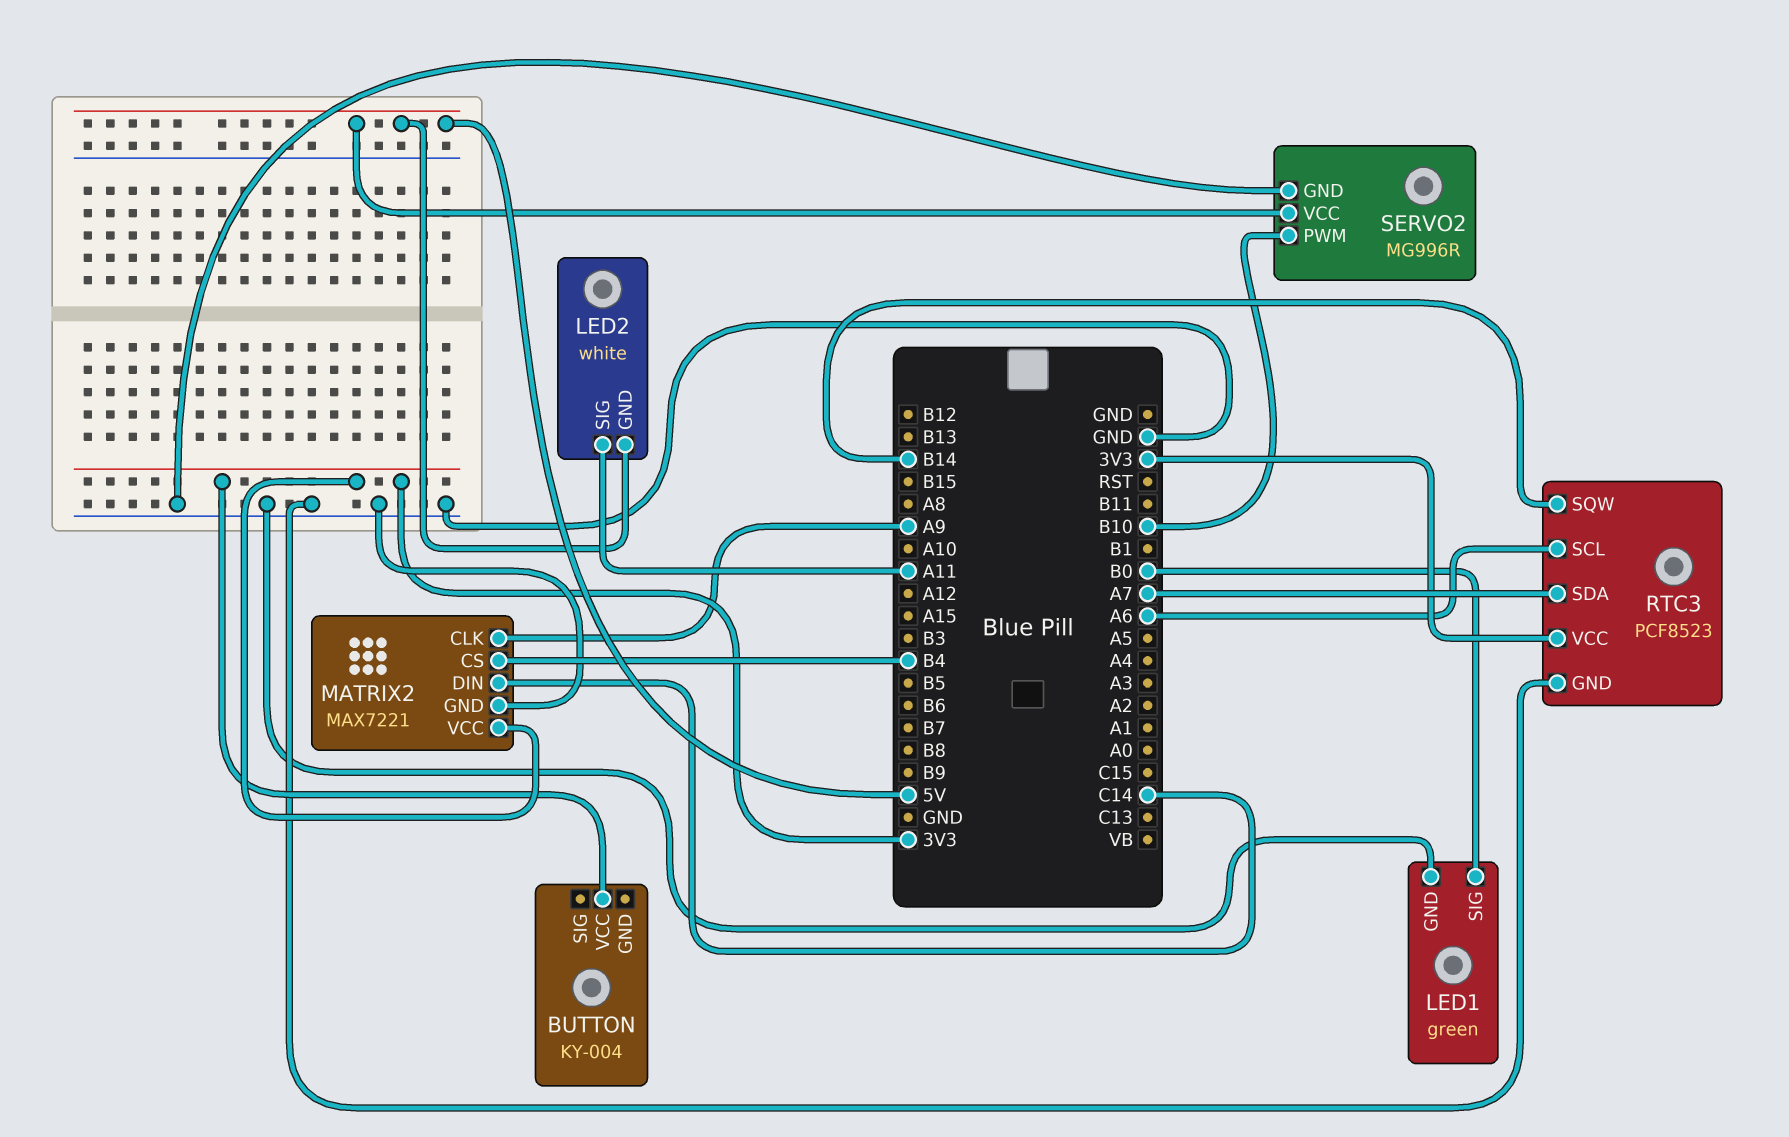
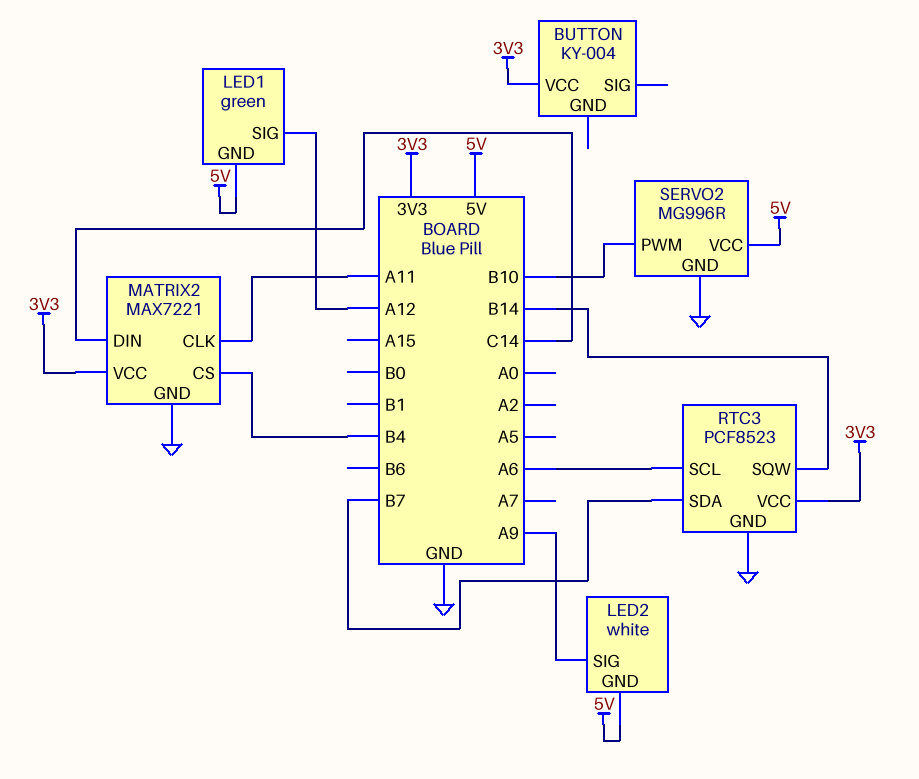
LED1 pin GND: GND -> 5V
LED1 pin SIG: B0 -> A12
LED2 pin SIG: A11 -> A9
MATRIX2 pin CLK: A9 -> A11
RTC3 pin SDA: A7 -> B7

